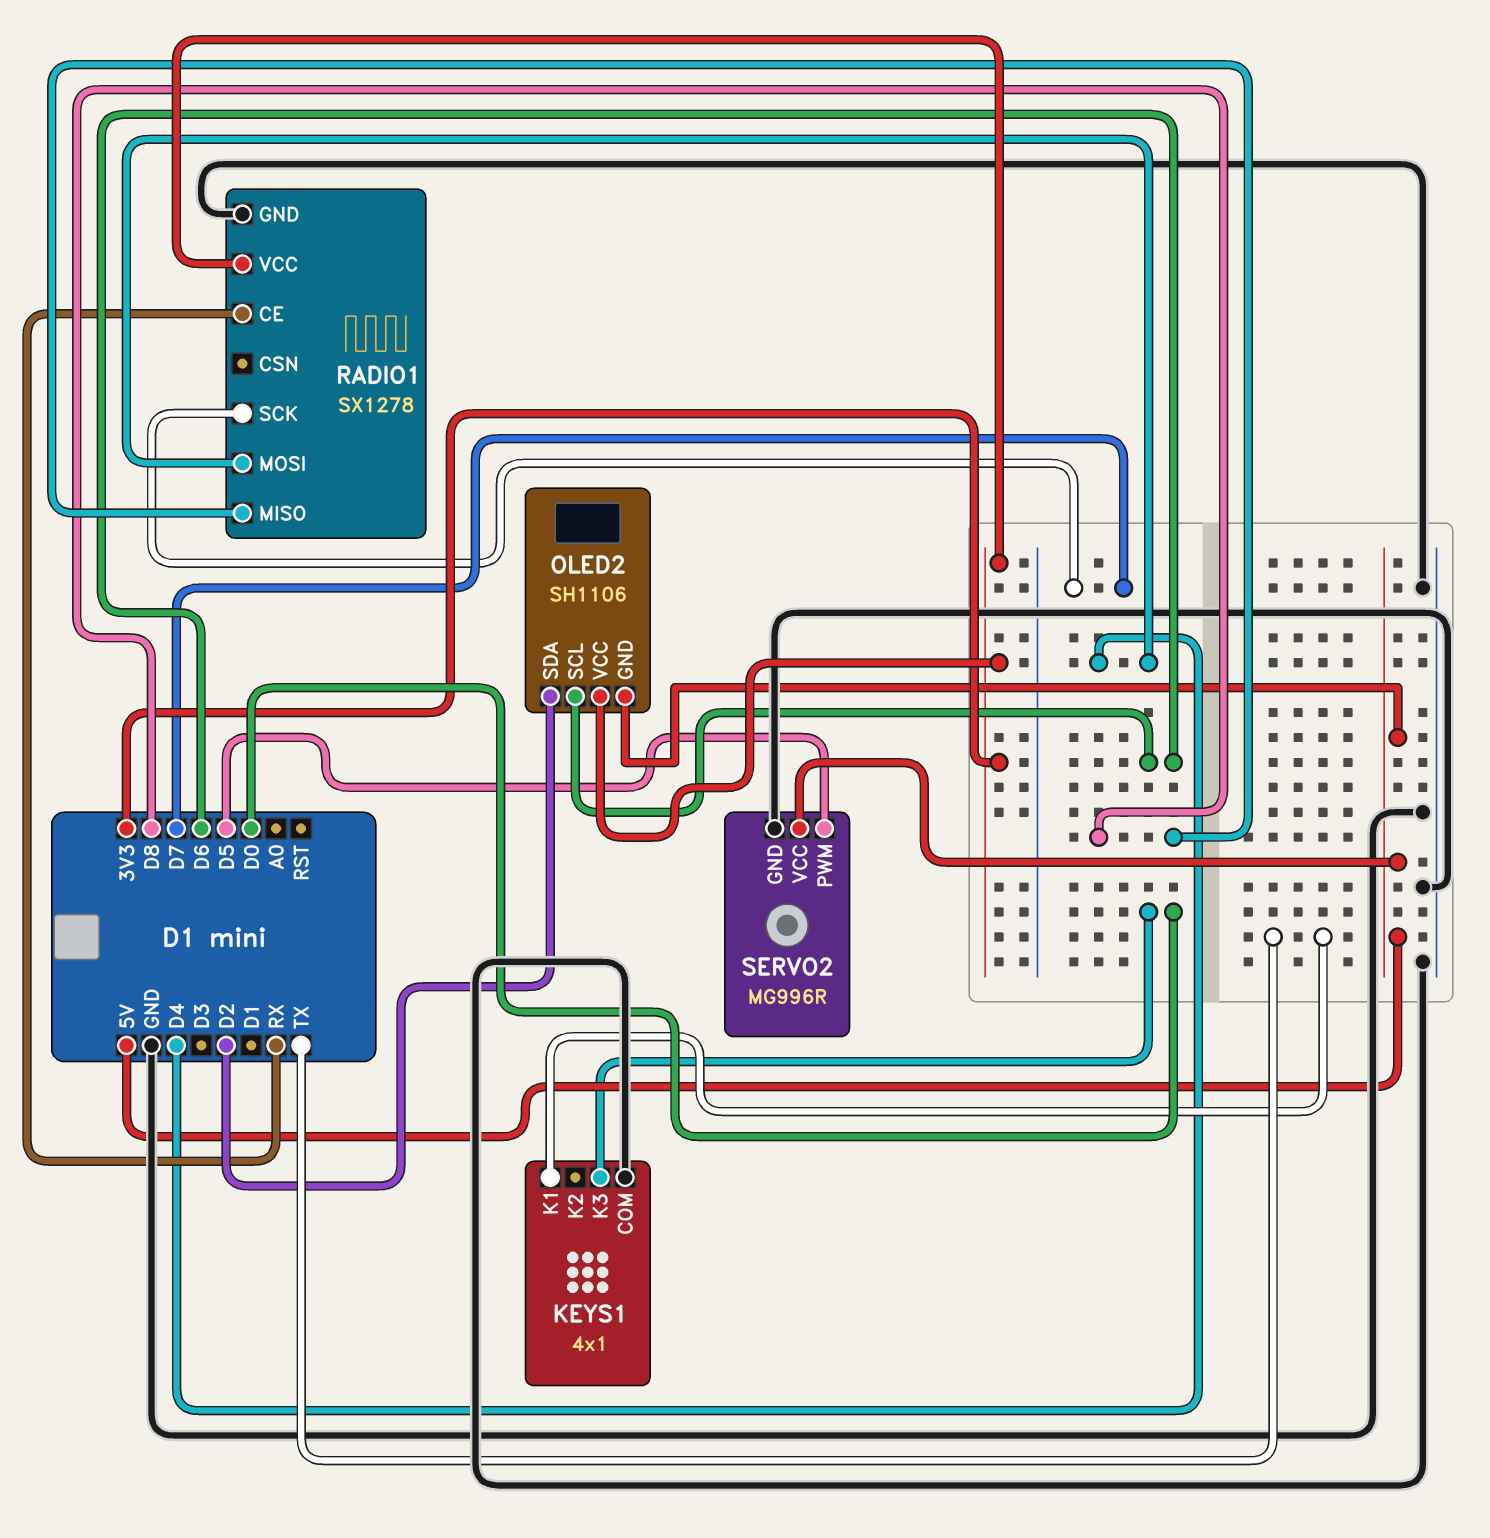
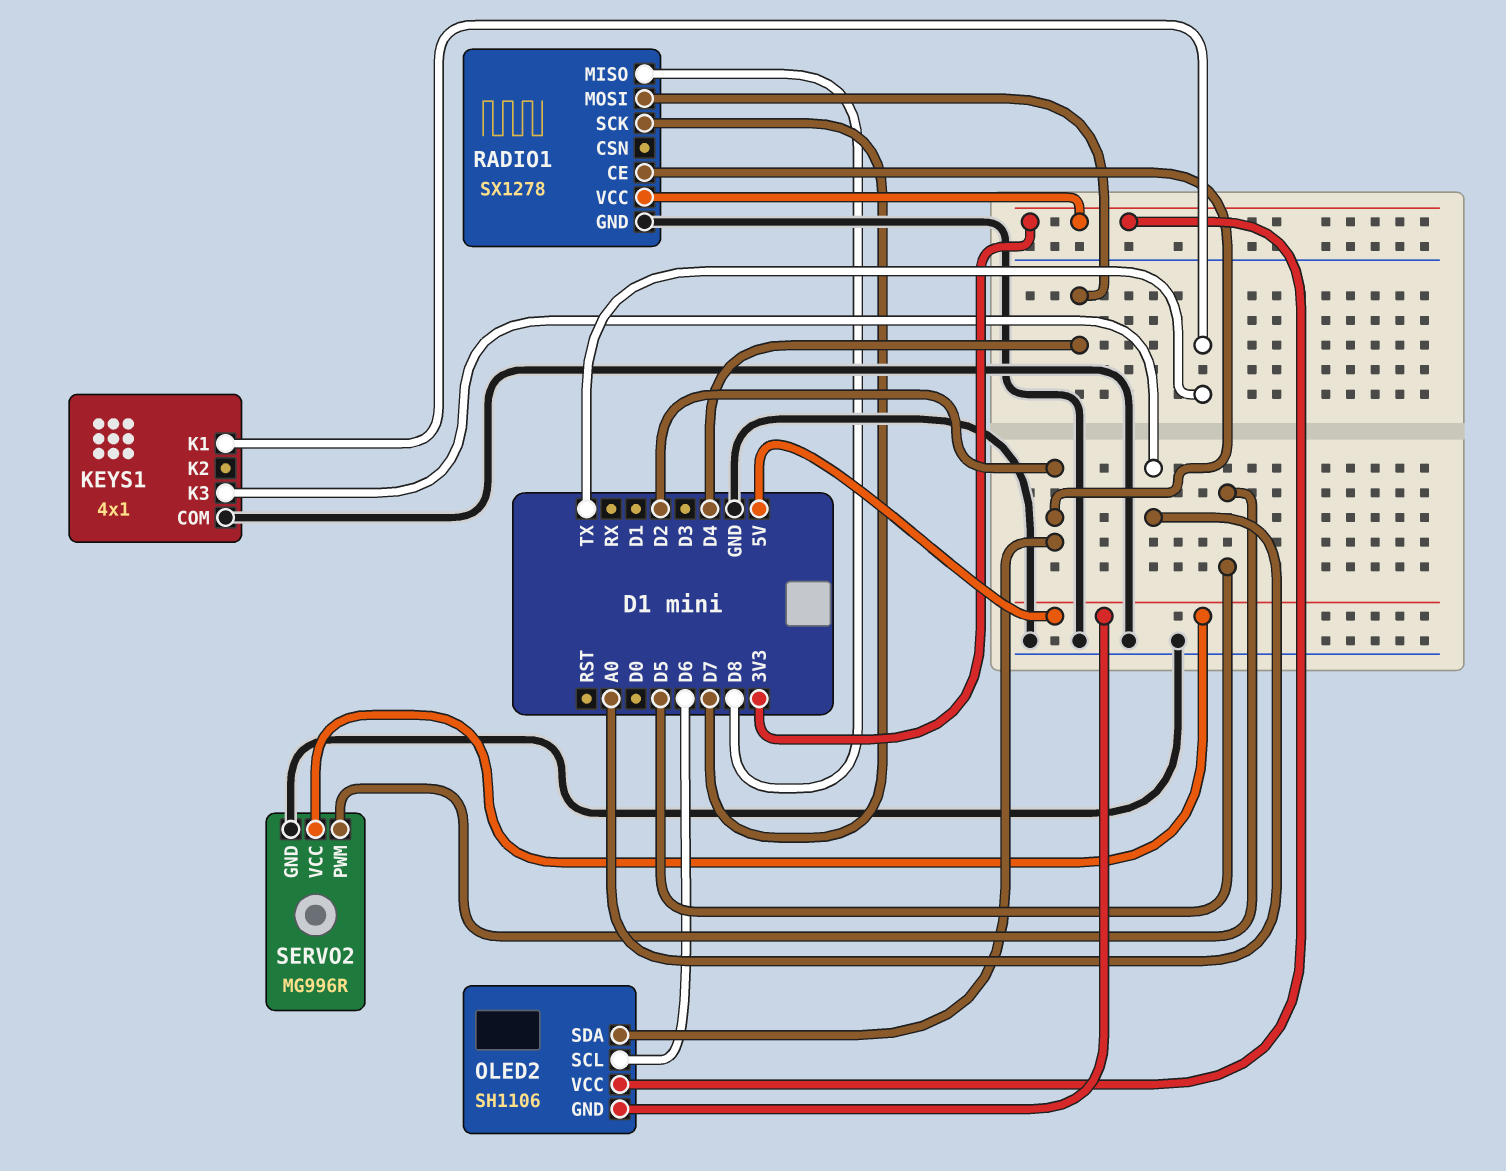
KEYS1 pin K3: D0 -> A0
RADIO1 pin CE: RX -> D2

